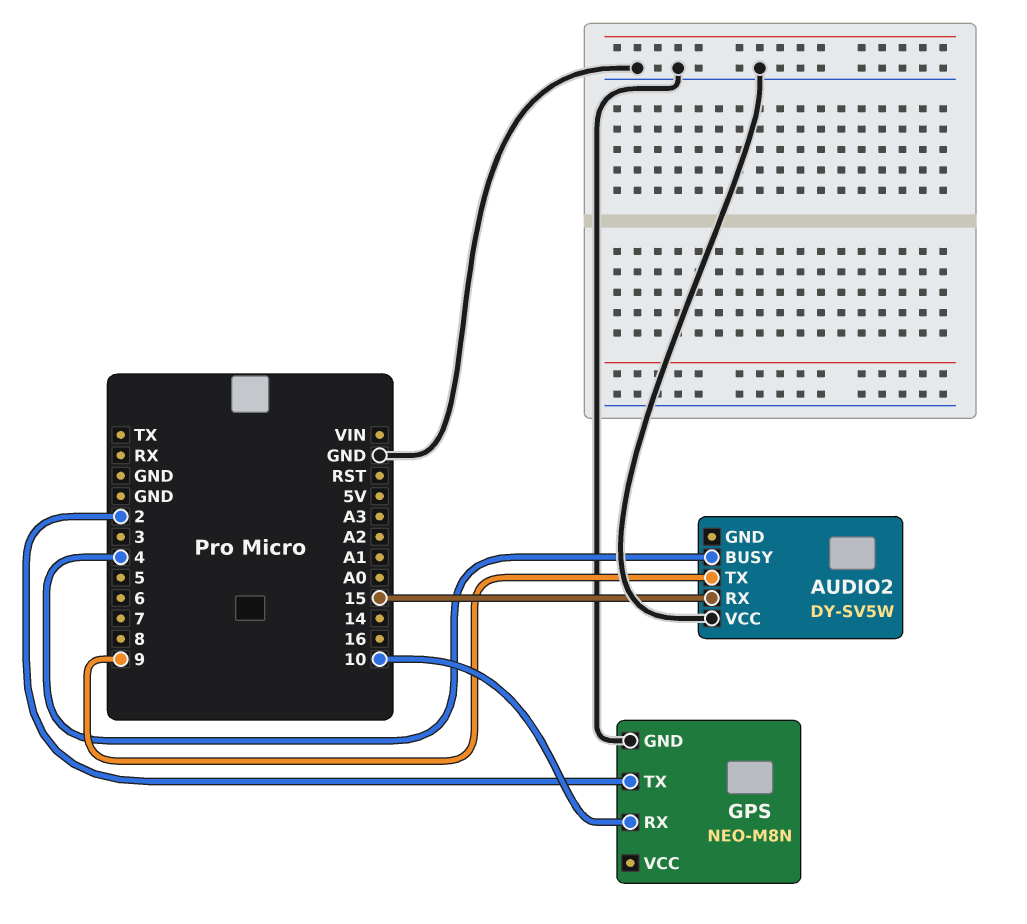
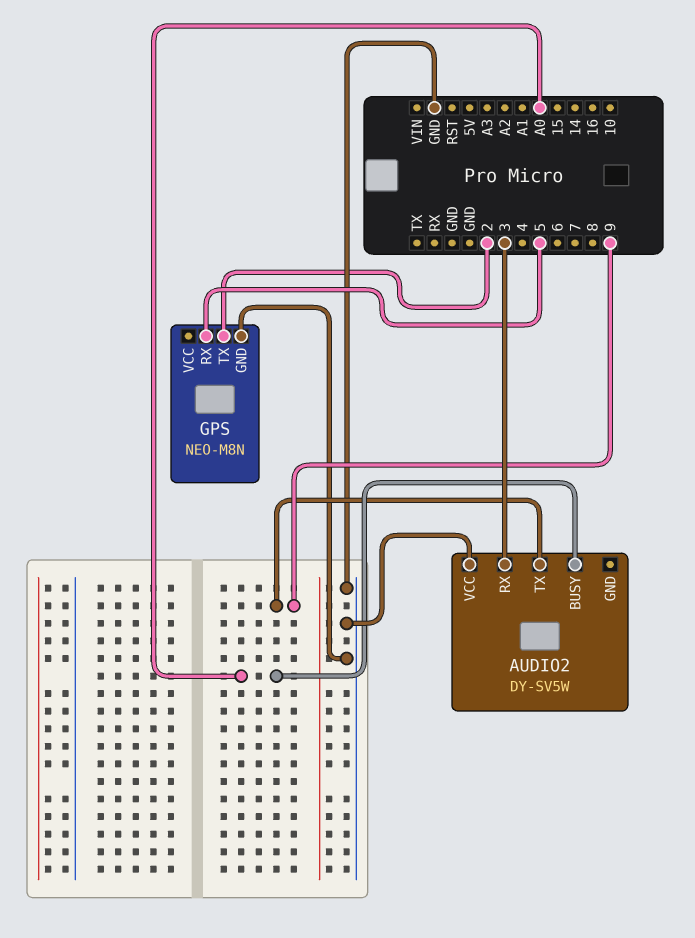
AUDIO2 pin BUSY: 4 -> A0
AUDIO2 pin RX: 15 -> 3
GPS pin RX: 10 -> 5

